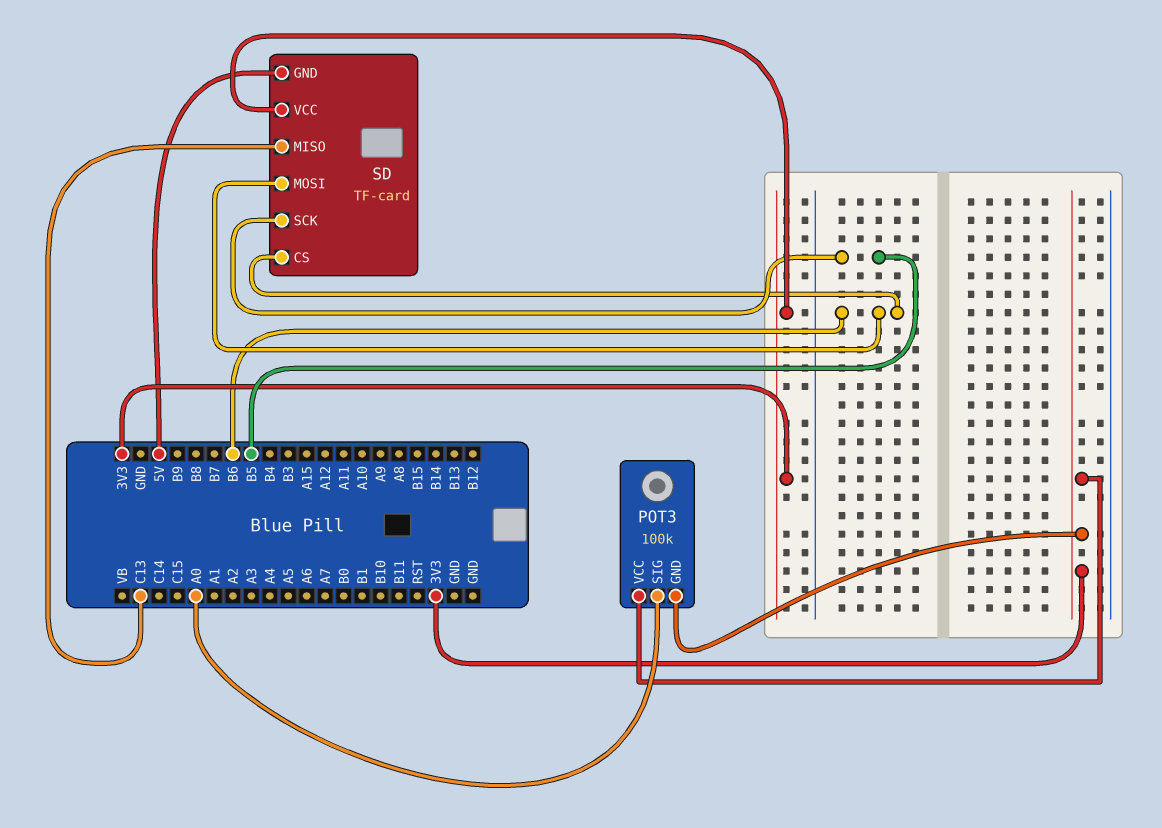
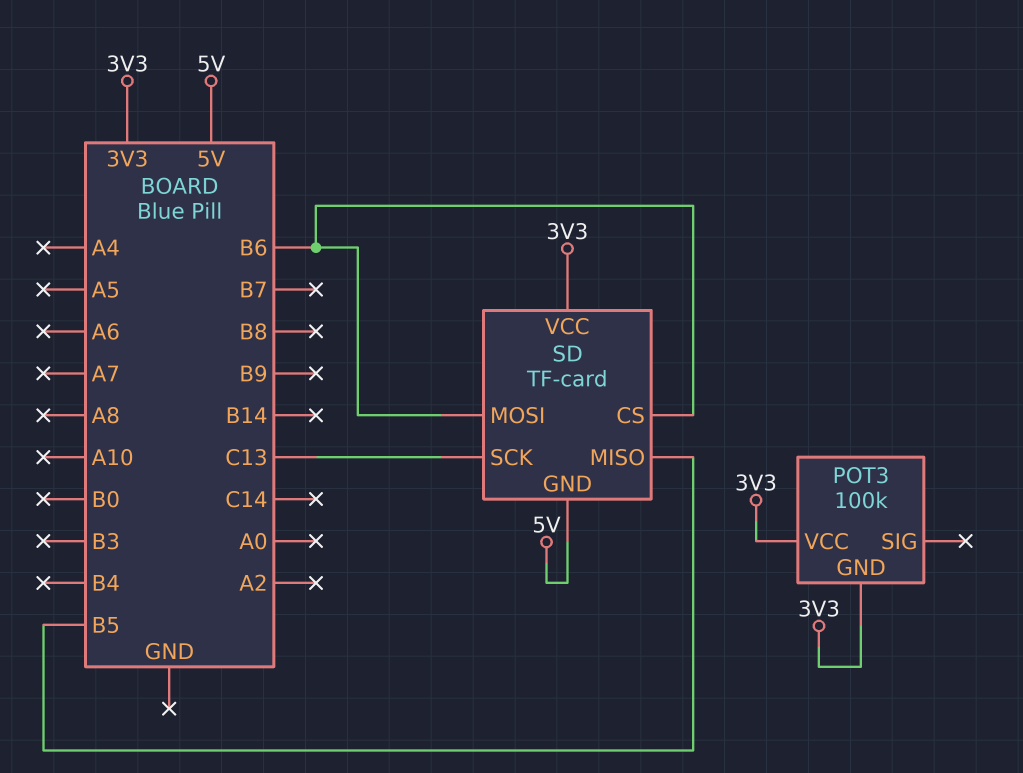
POT3 pin SIG: A0 -> none
SD pin MISO: C13 -> B5
SD pin SCK: B5 -> C13

